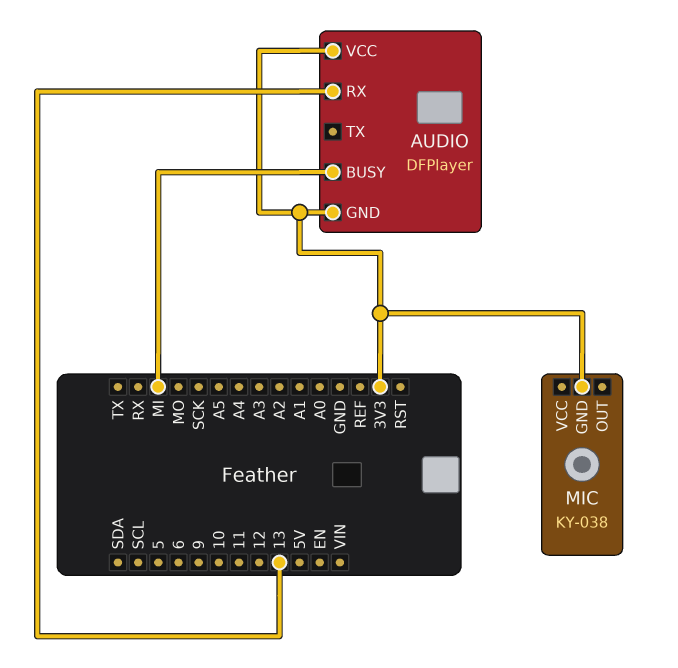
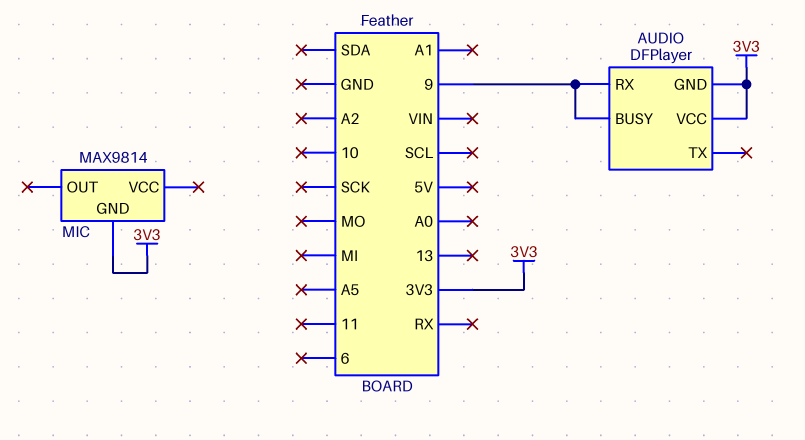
AUDIO pin BUSY: MI -> 9
AUDIO pin RX: 13 -> 9
MIC: KY-038 -> MAX9814

